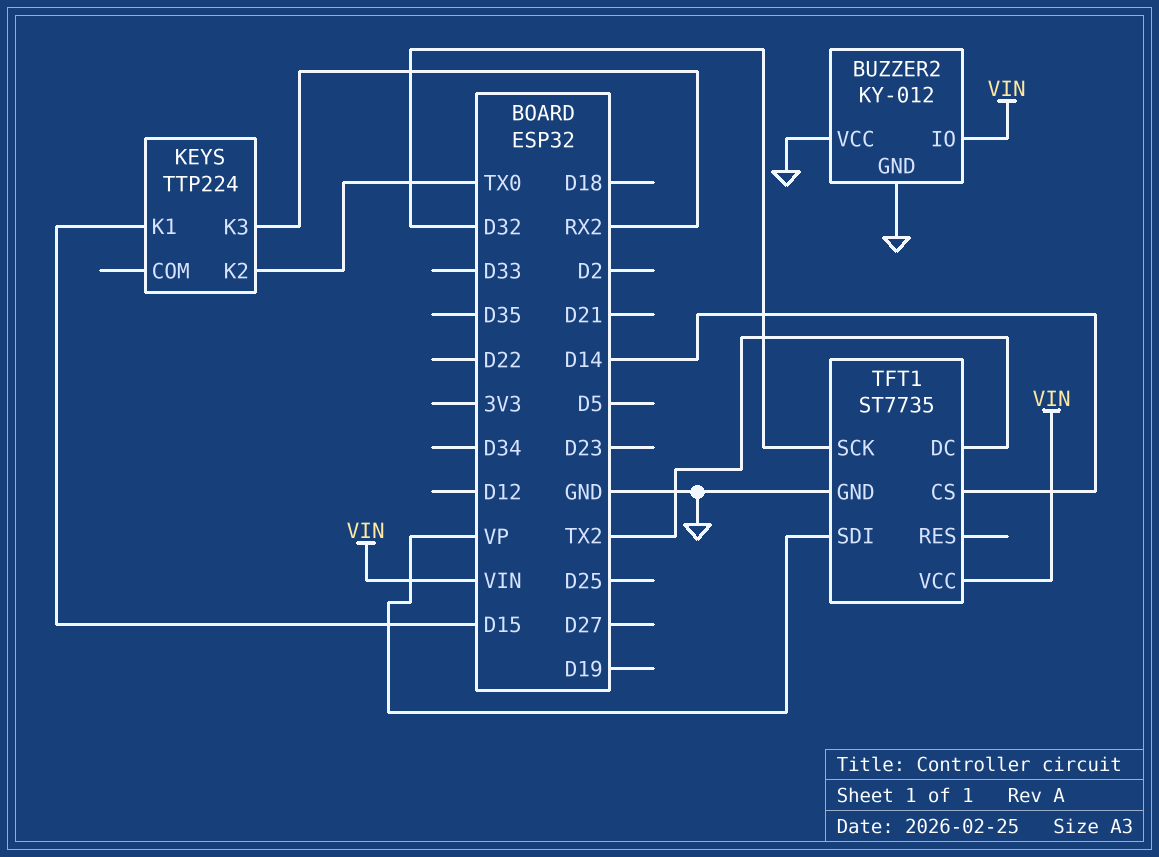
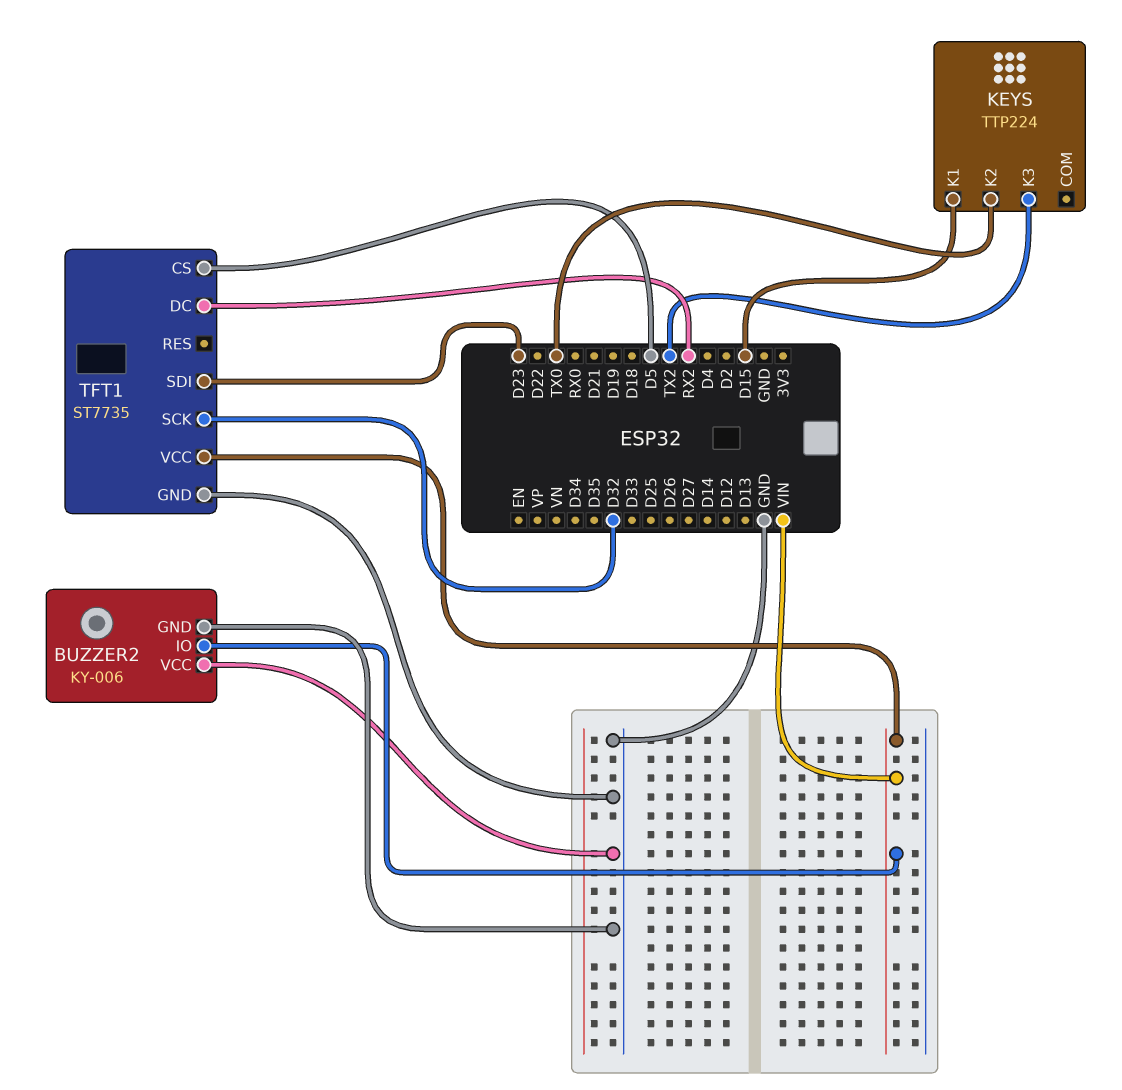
BUZZER2: KY-012 -> KY-006
KEYS pin K3: RX2 -> TX2
TFT1 pin CS: D14 -> D5
TFT1 pin DC: TX2 -> RX2
TFT1 pin SDI: VP -> D23

